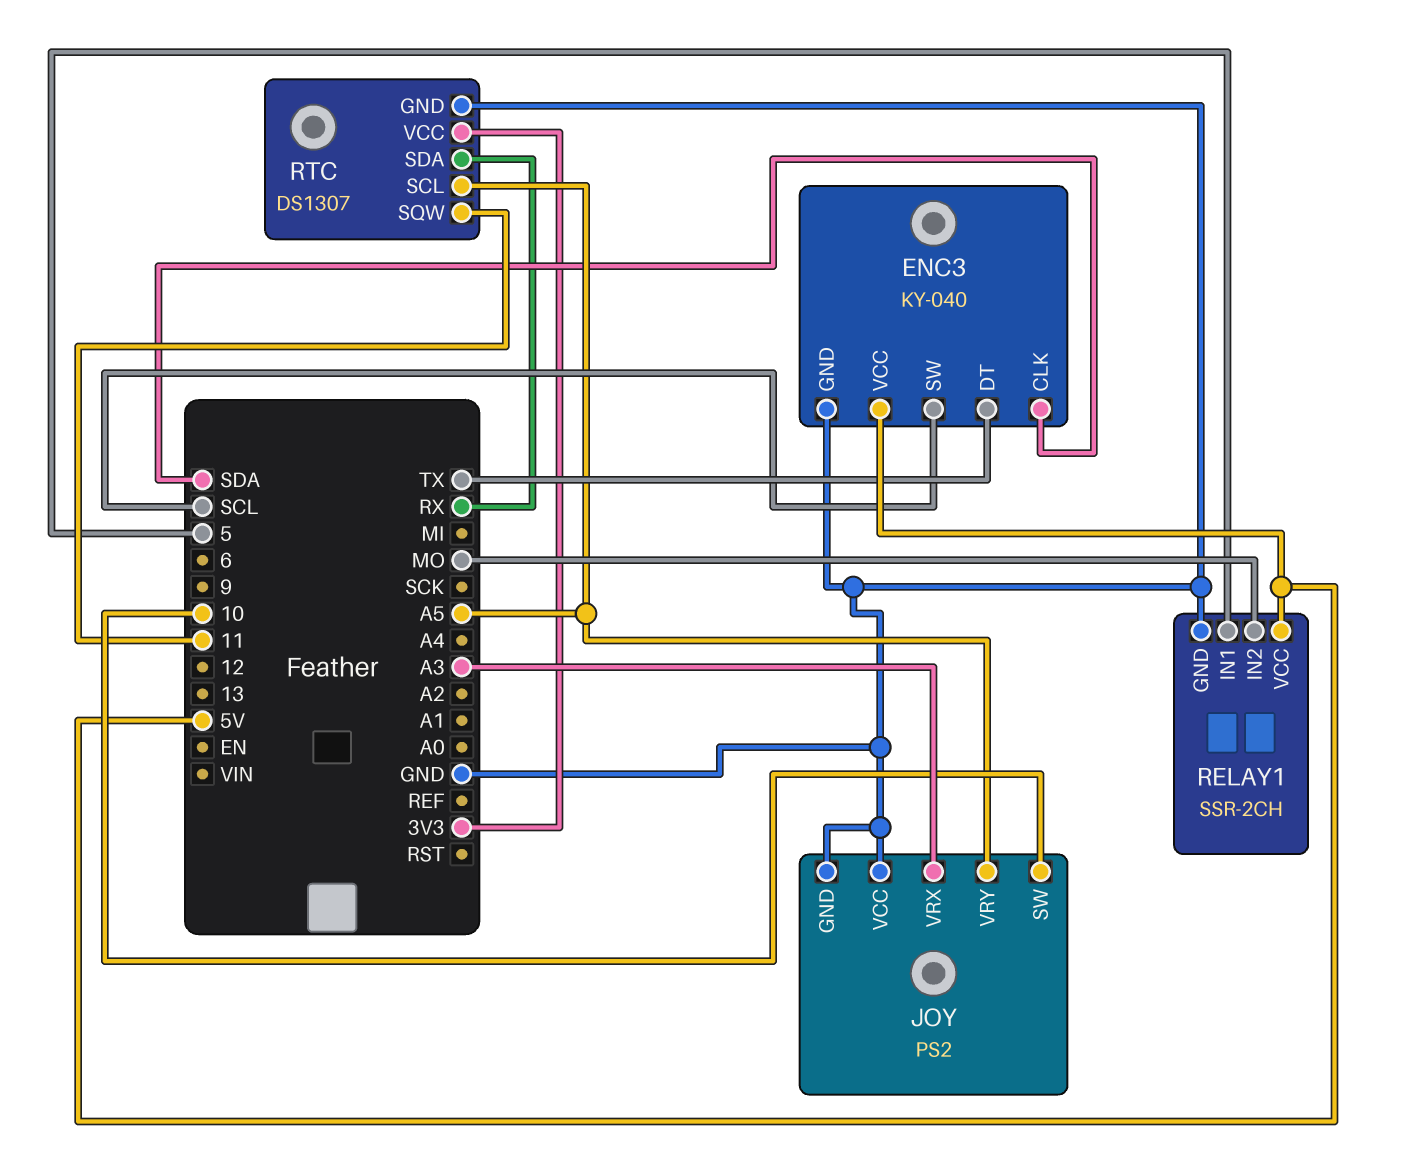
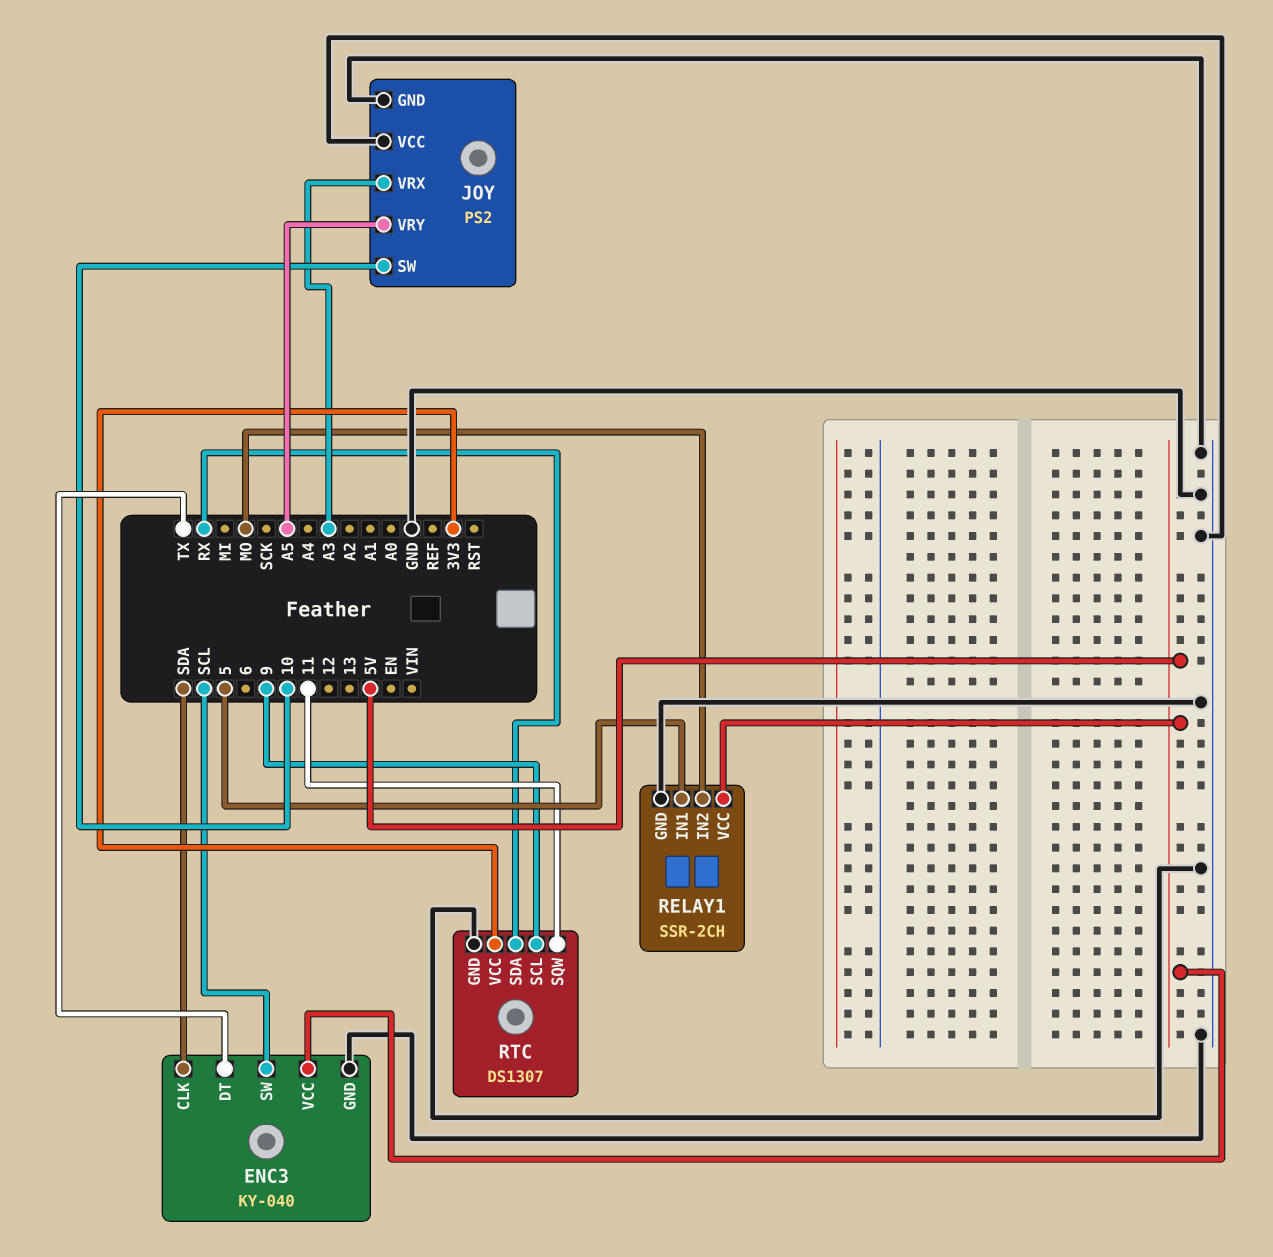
RTC pin SCL: A5 -> 9

